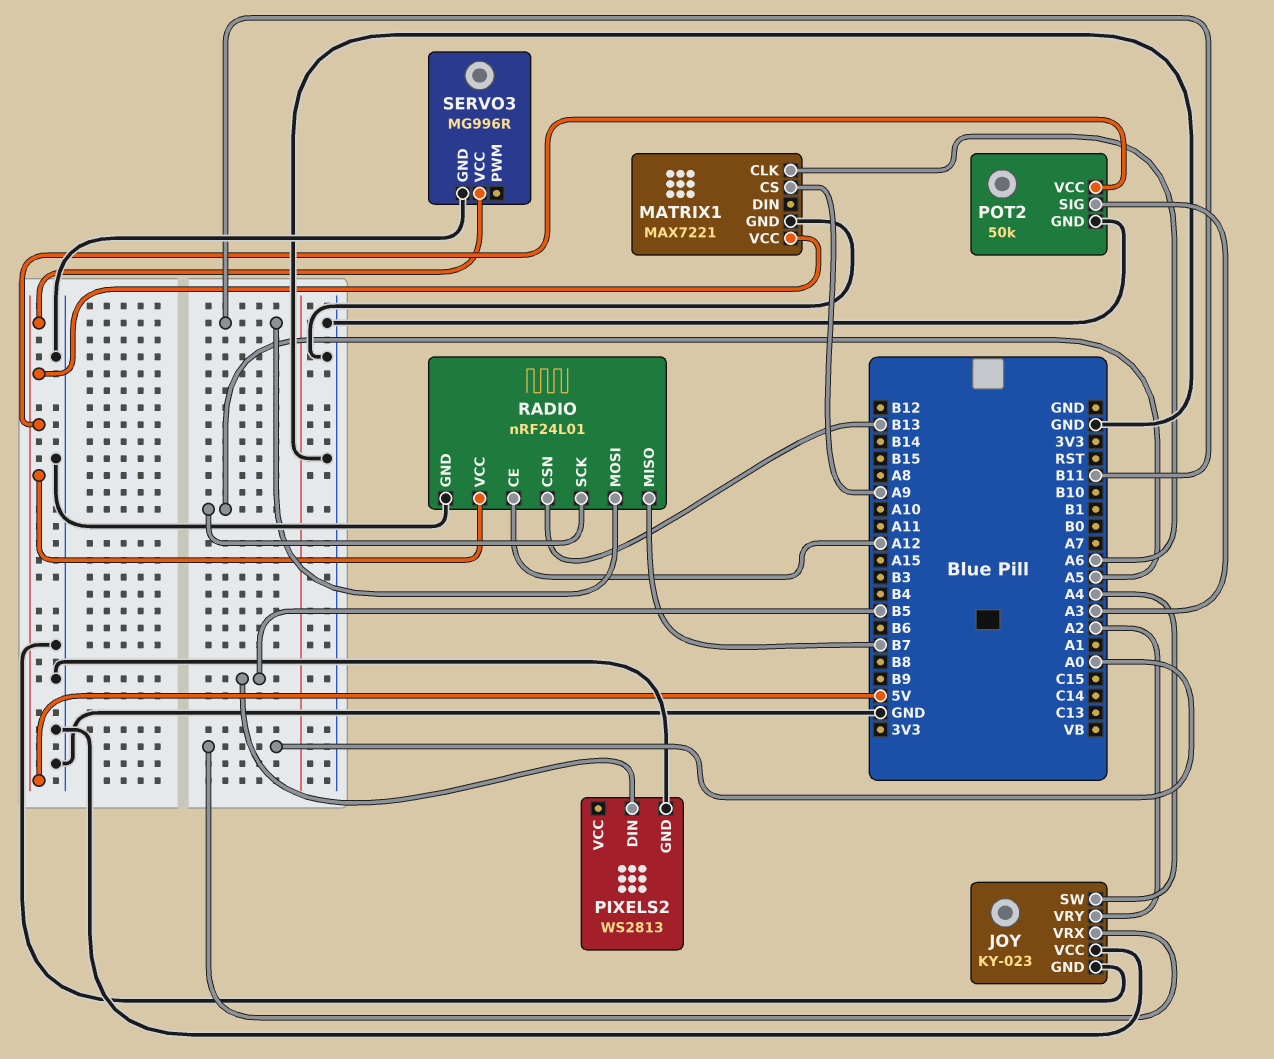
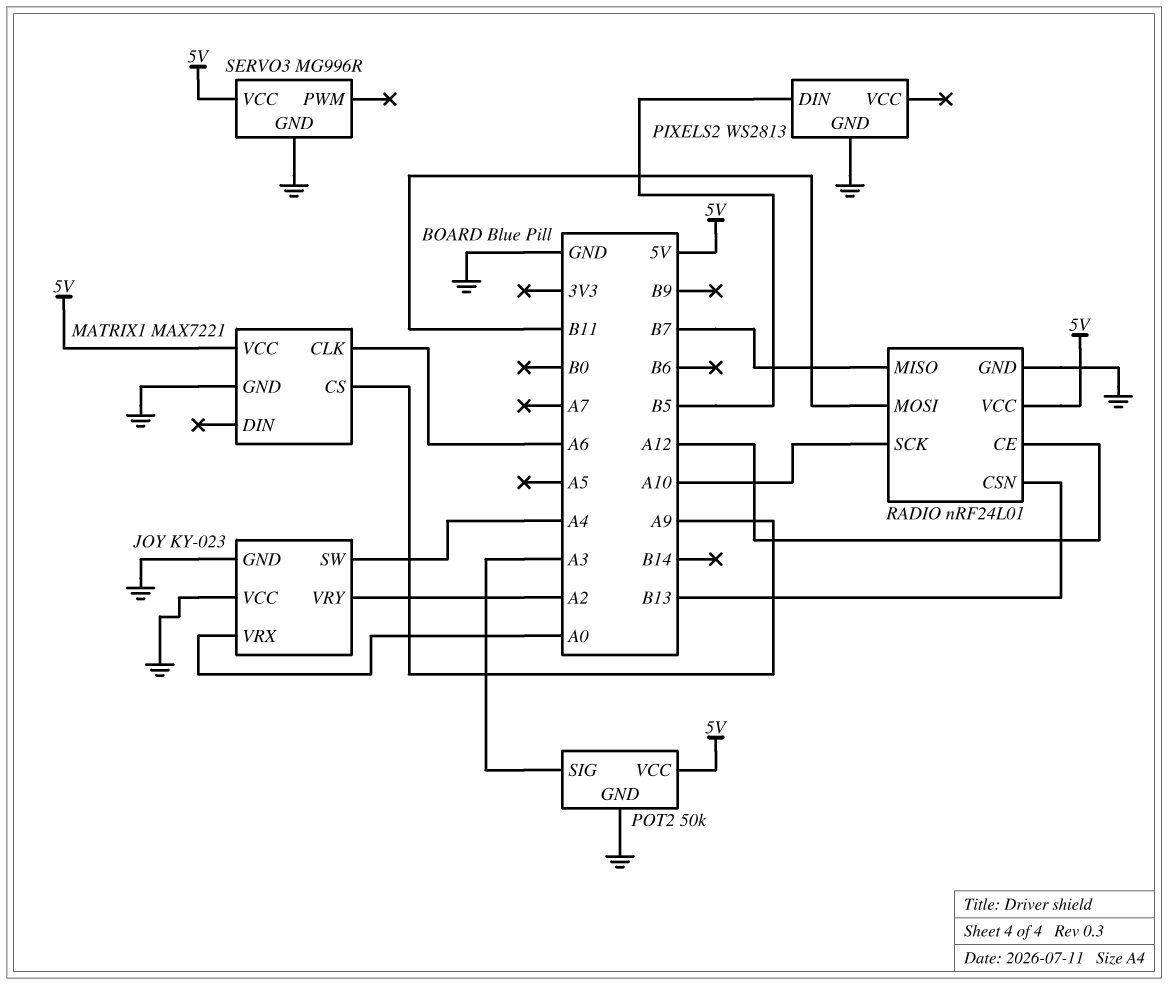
RADIO pin SCK: A5 -> A10

